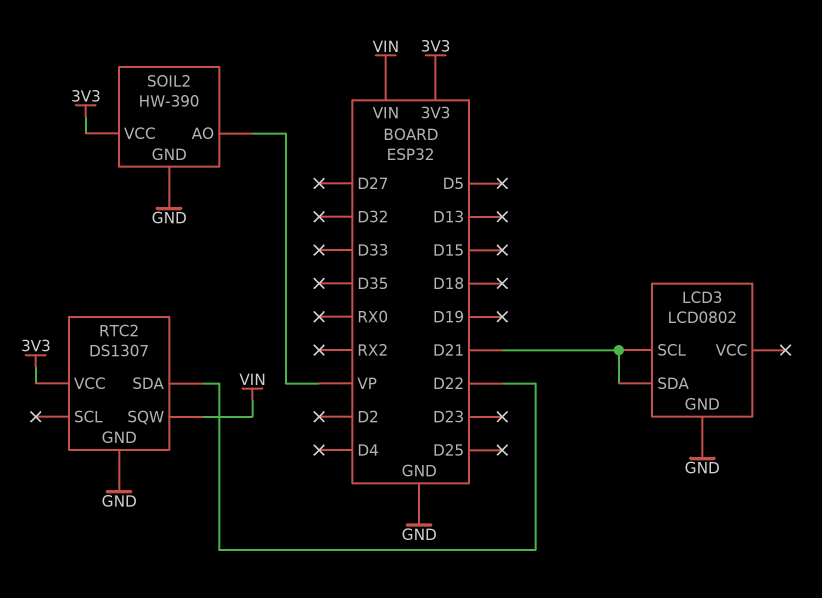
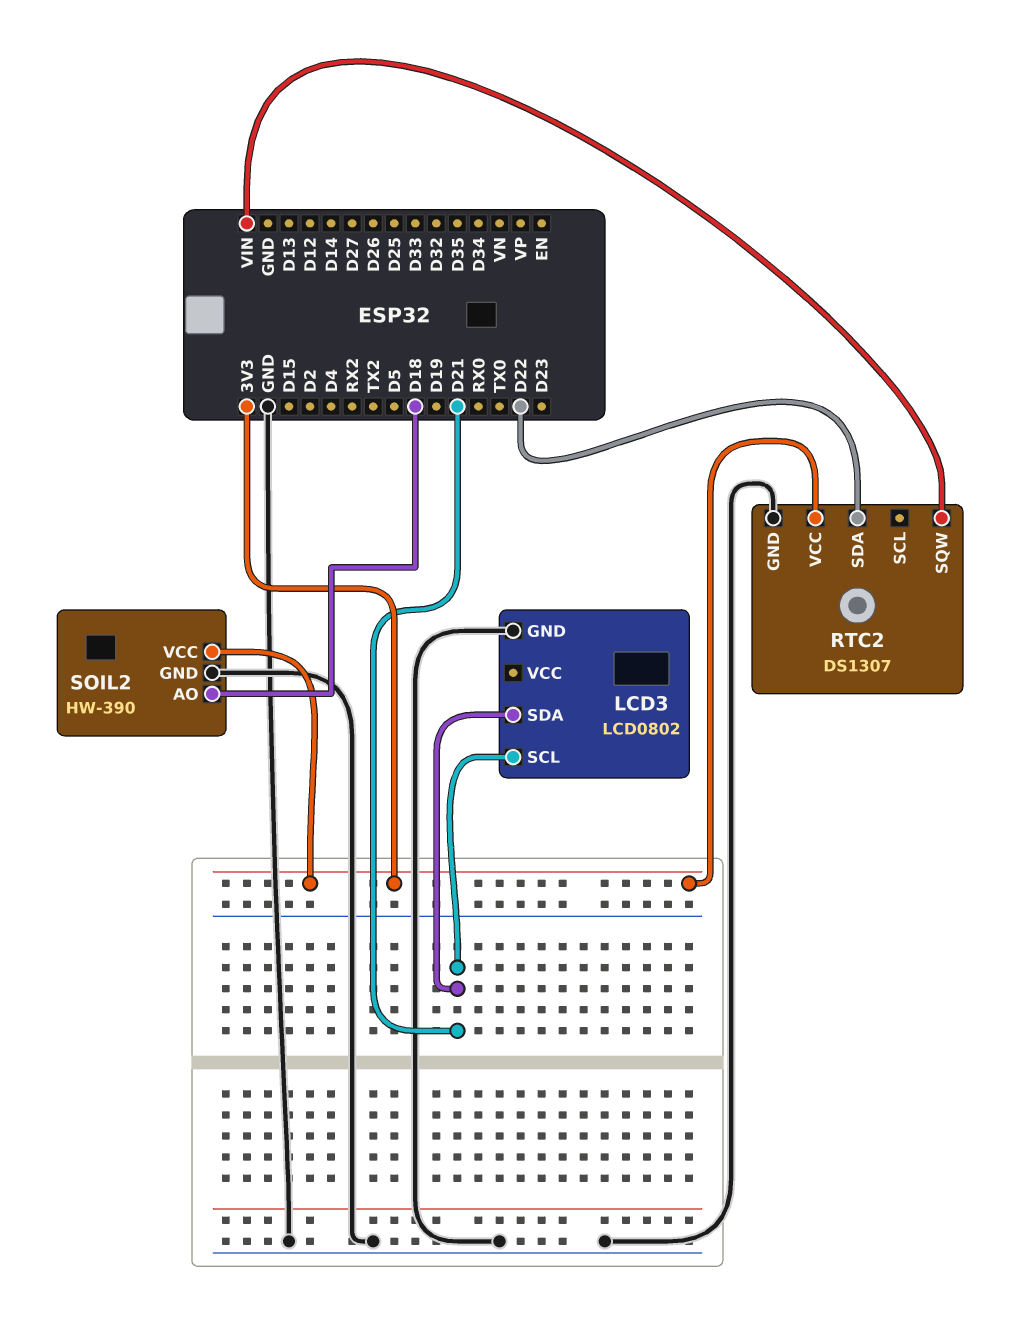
SOIL2 pin AO: VP -> D18

